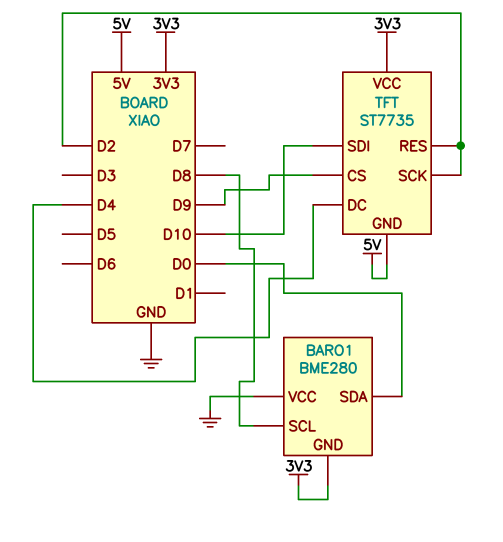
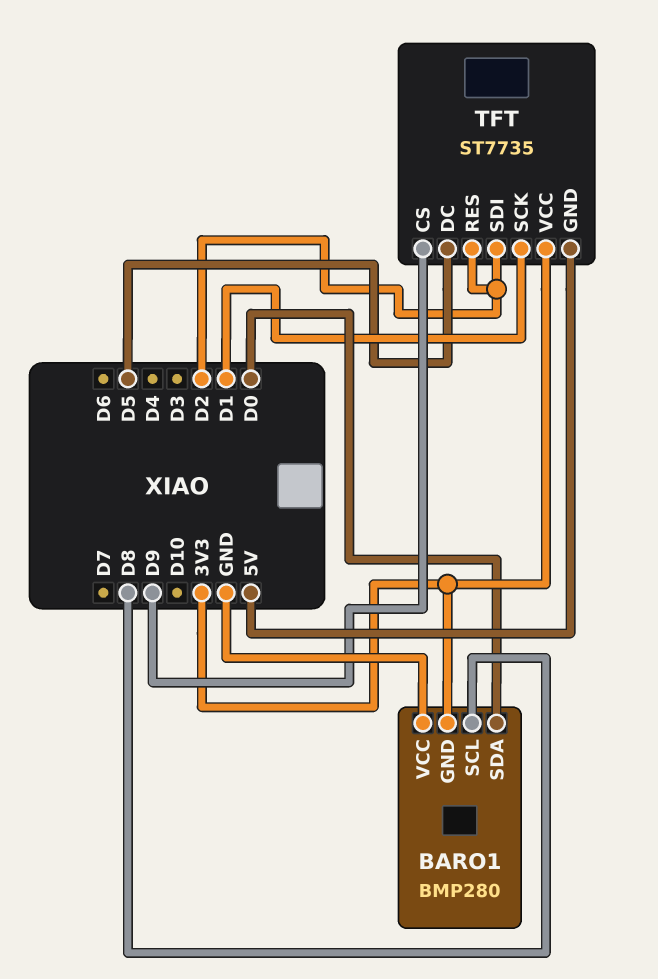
BARO1: BME280 -> BMP280
TFT pin DC: D4 -> D5
TFT pin SCK: D2 -> D1
TFT pin SDI: D10 -> D2

